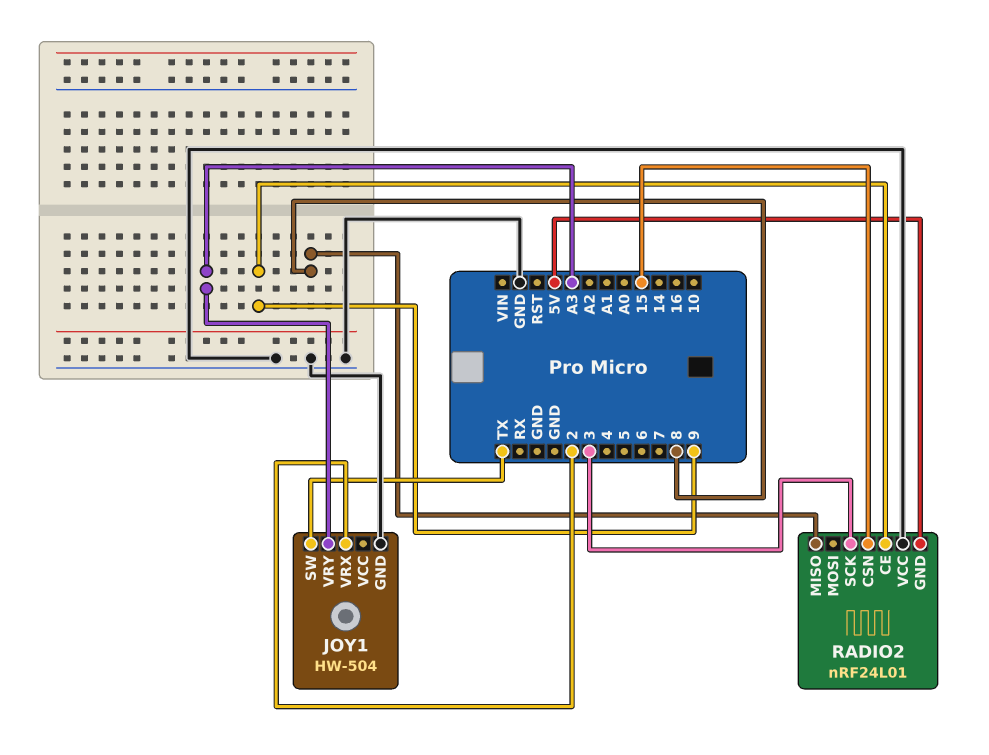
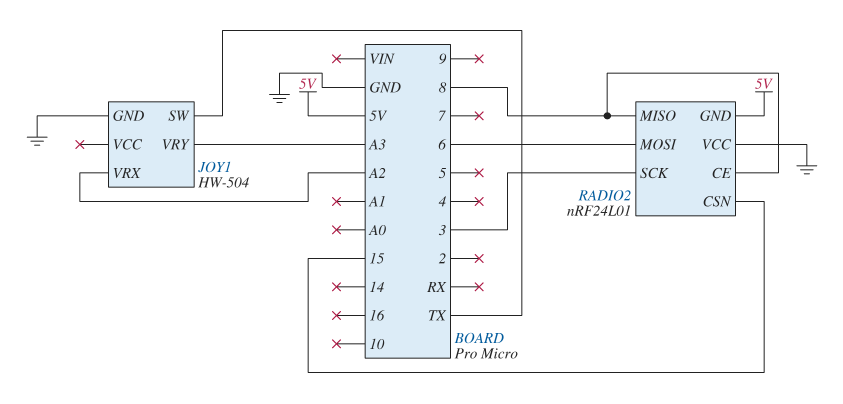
JOY1 pin VRX: 2 -> A2
RADIO2 pin CE: 9 -> 8
RADIO2 pin MOSI: none -> 6

